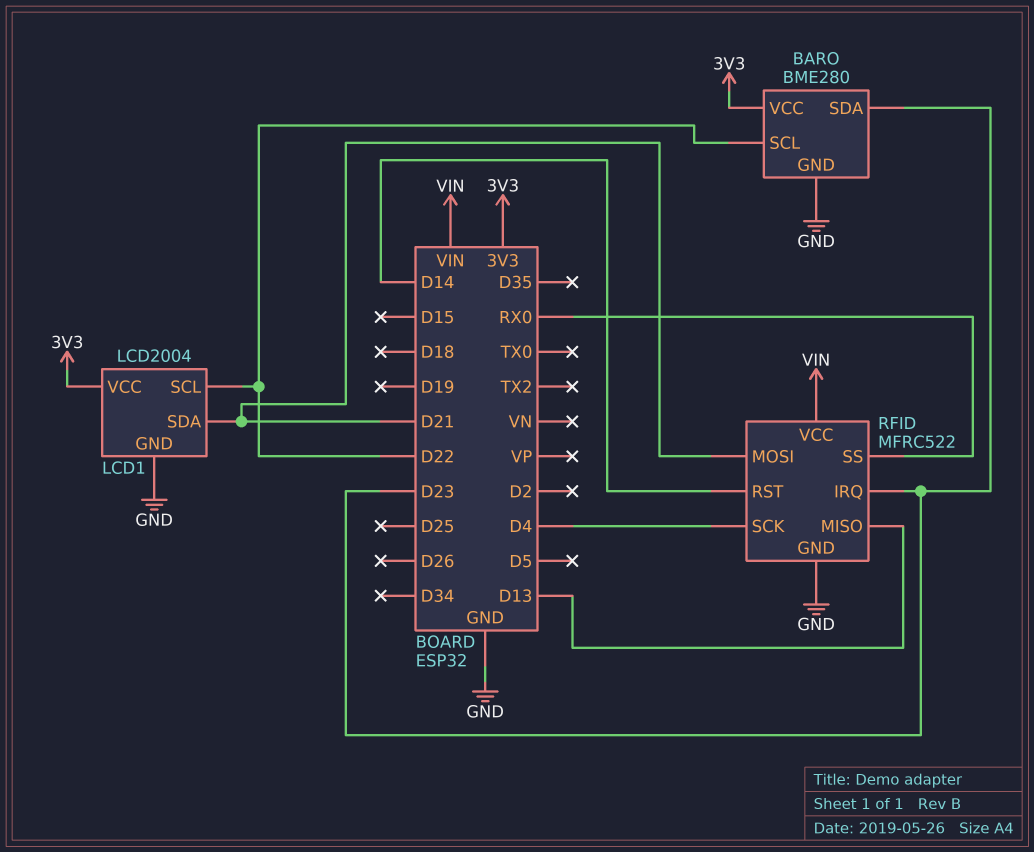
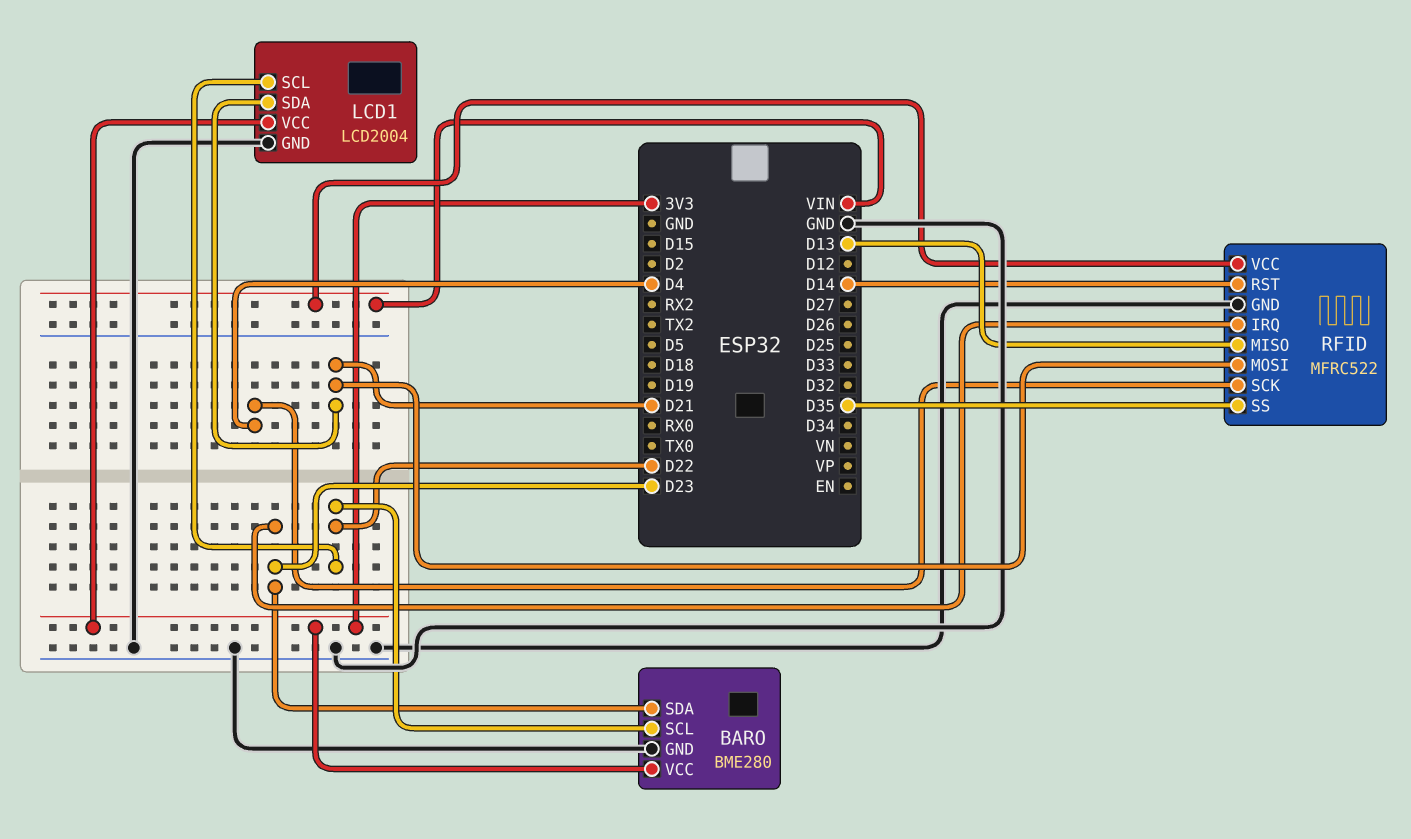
RFID pin SS: RX0 -> D35

